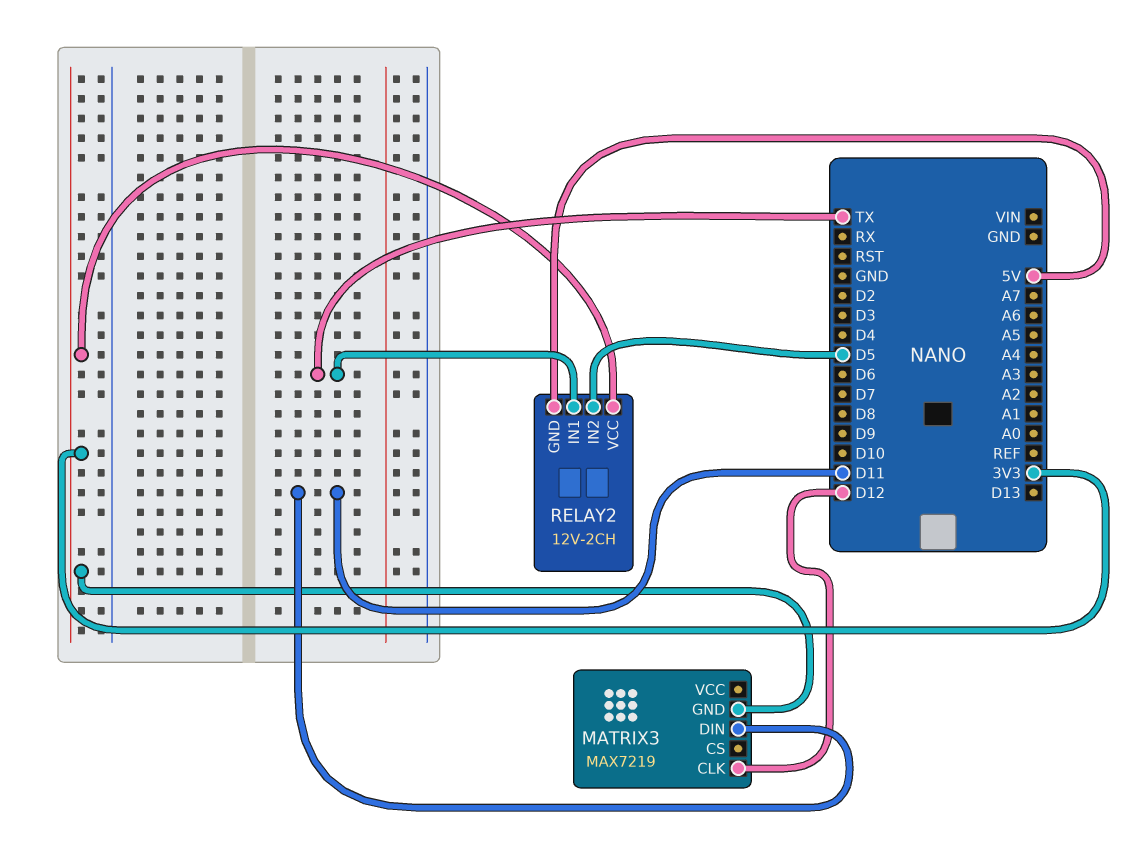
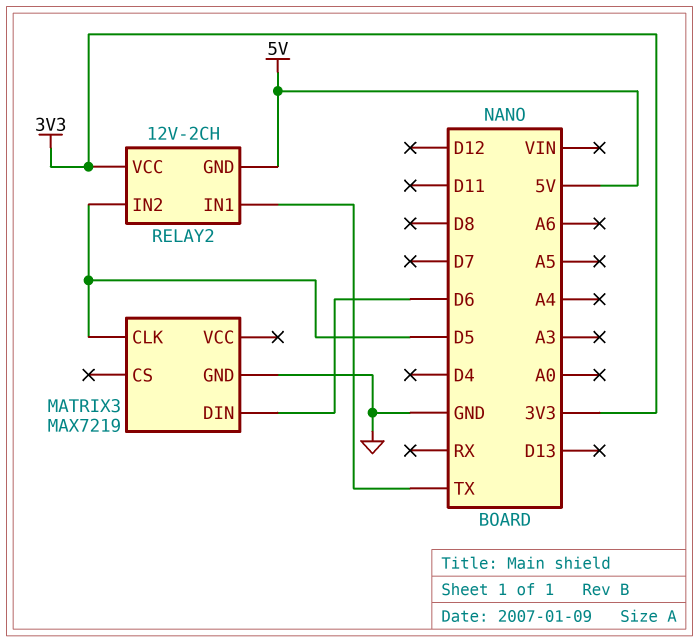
MATRIX3 pin CLK: D12 -> D5
MATRIX3 pin DIN: D11 -> D6
MATRIX3 pin GND: 3V3 -> GND

